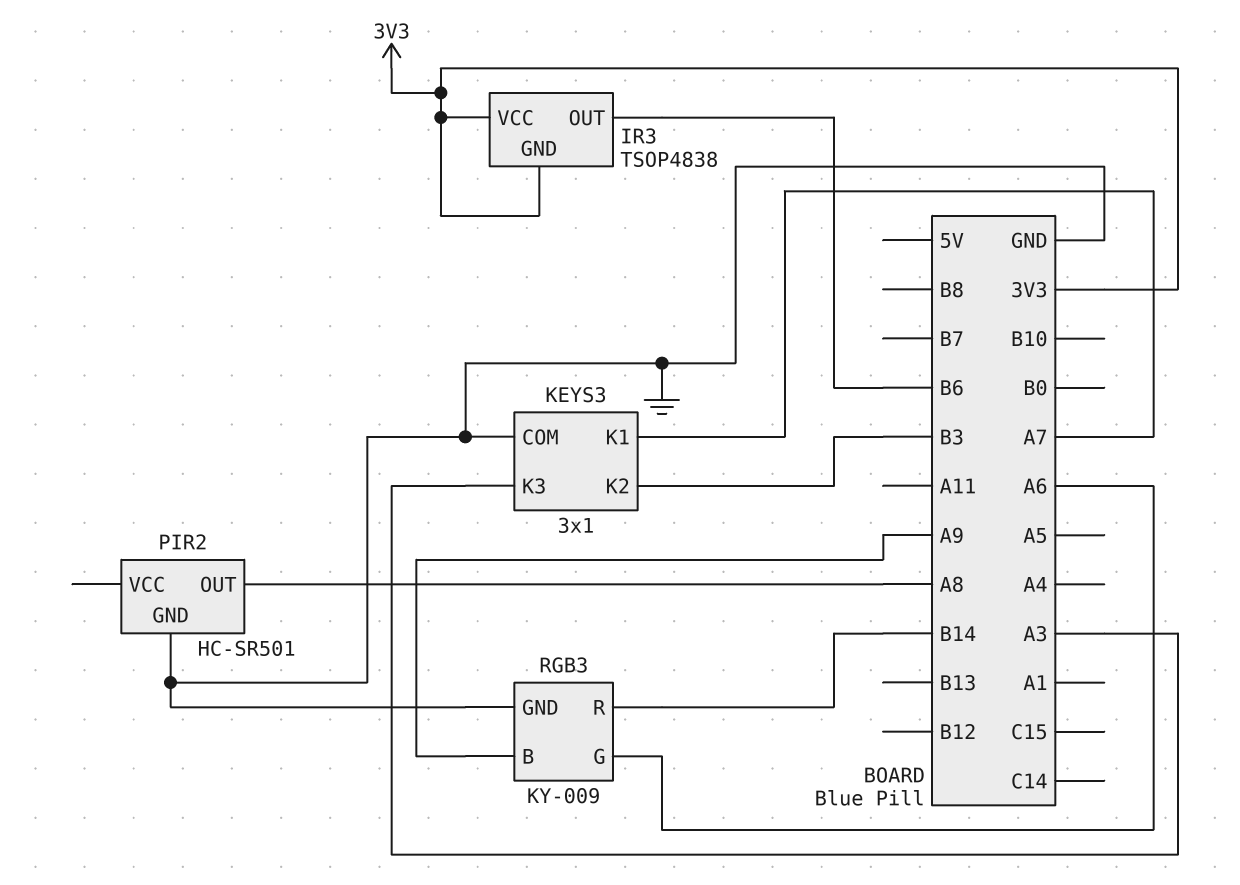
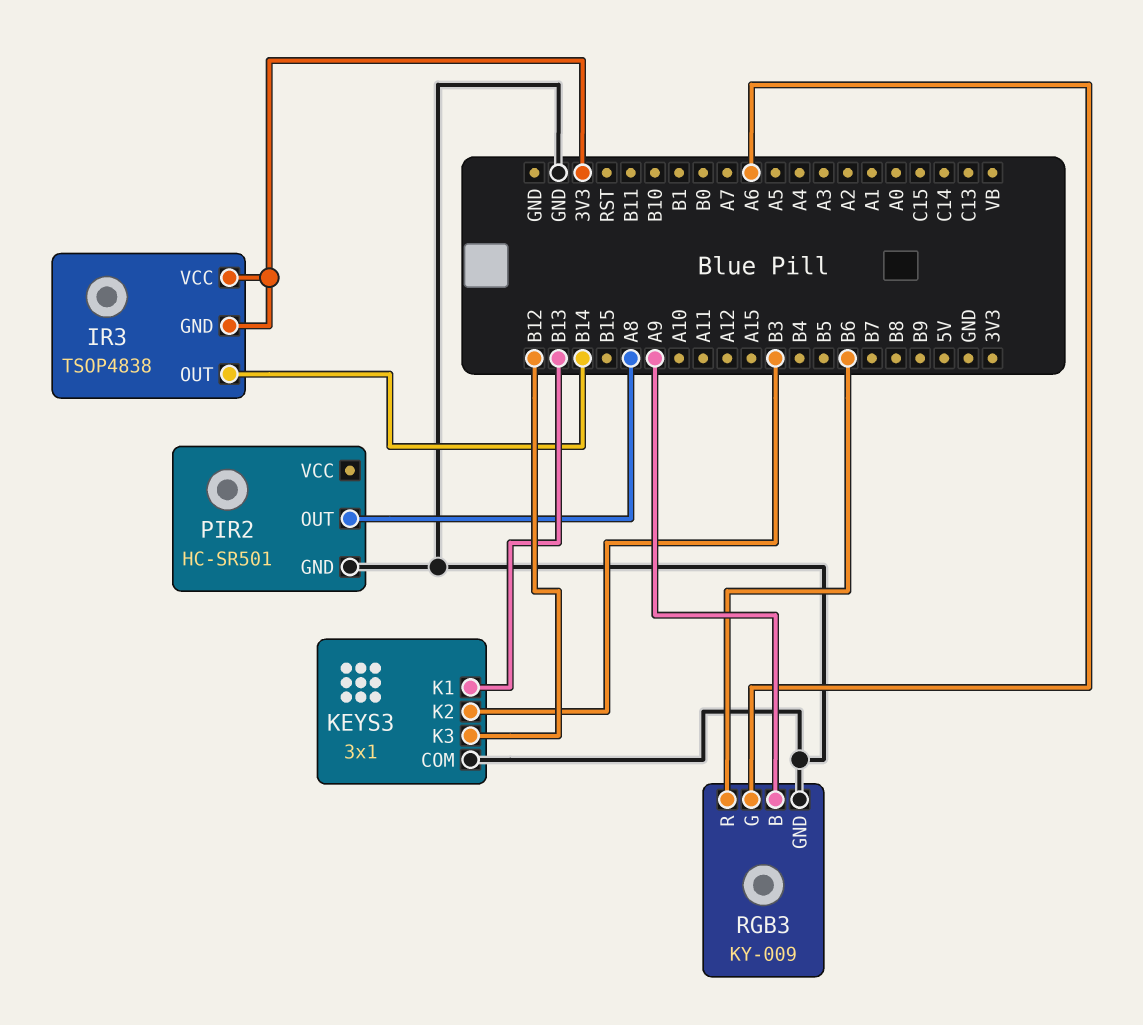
IR3 pin OUT: B6 -> B14
KEYS3 pin K1: A7 -> B13
KEYS3 pin K3: A3 -> B12
RGB3 pin R: B14 -> B6

